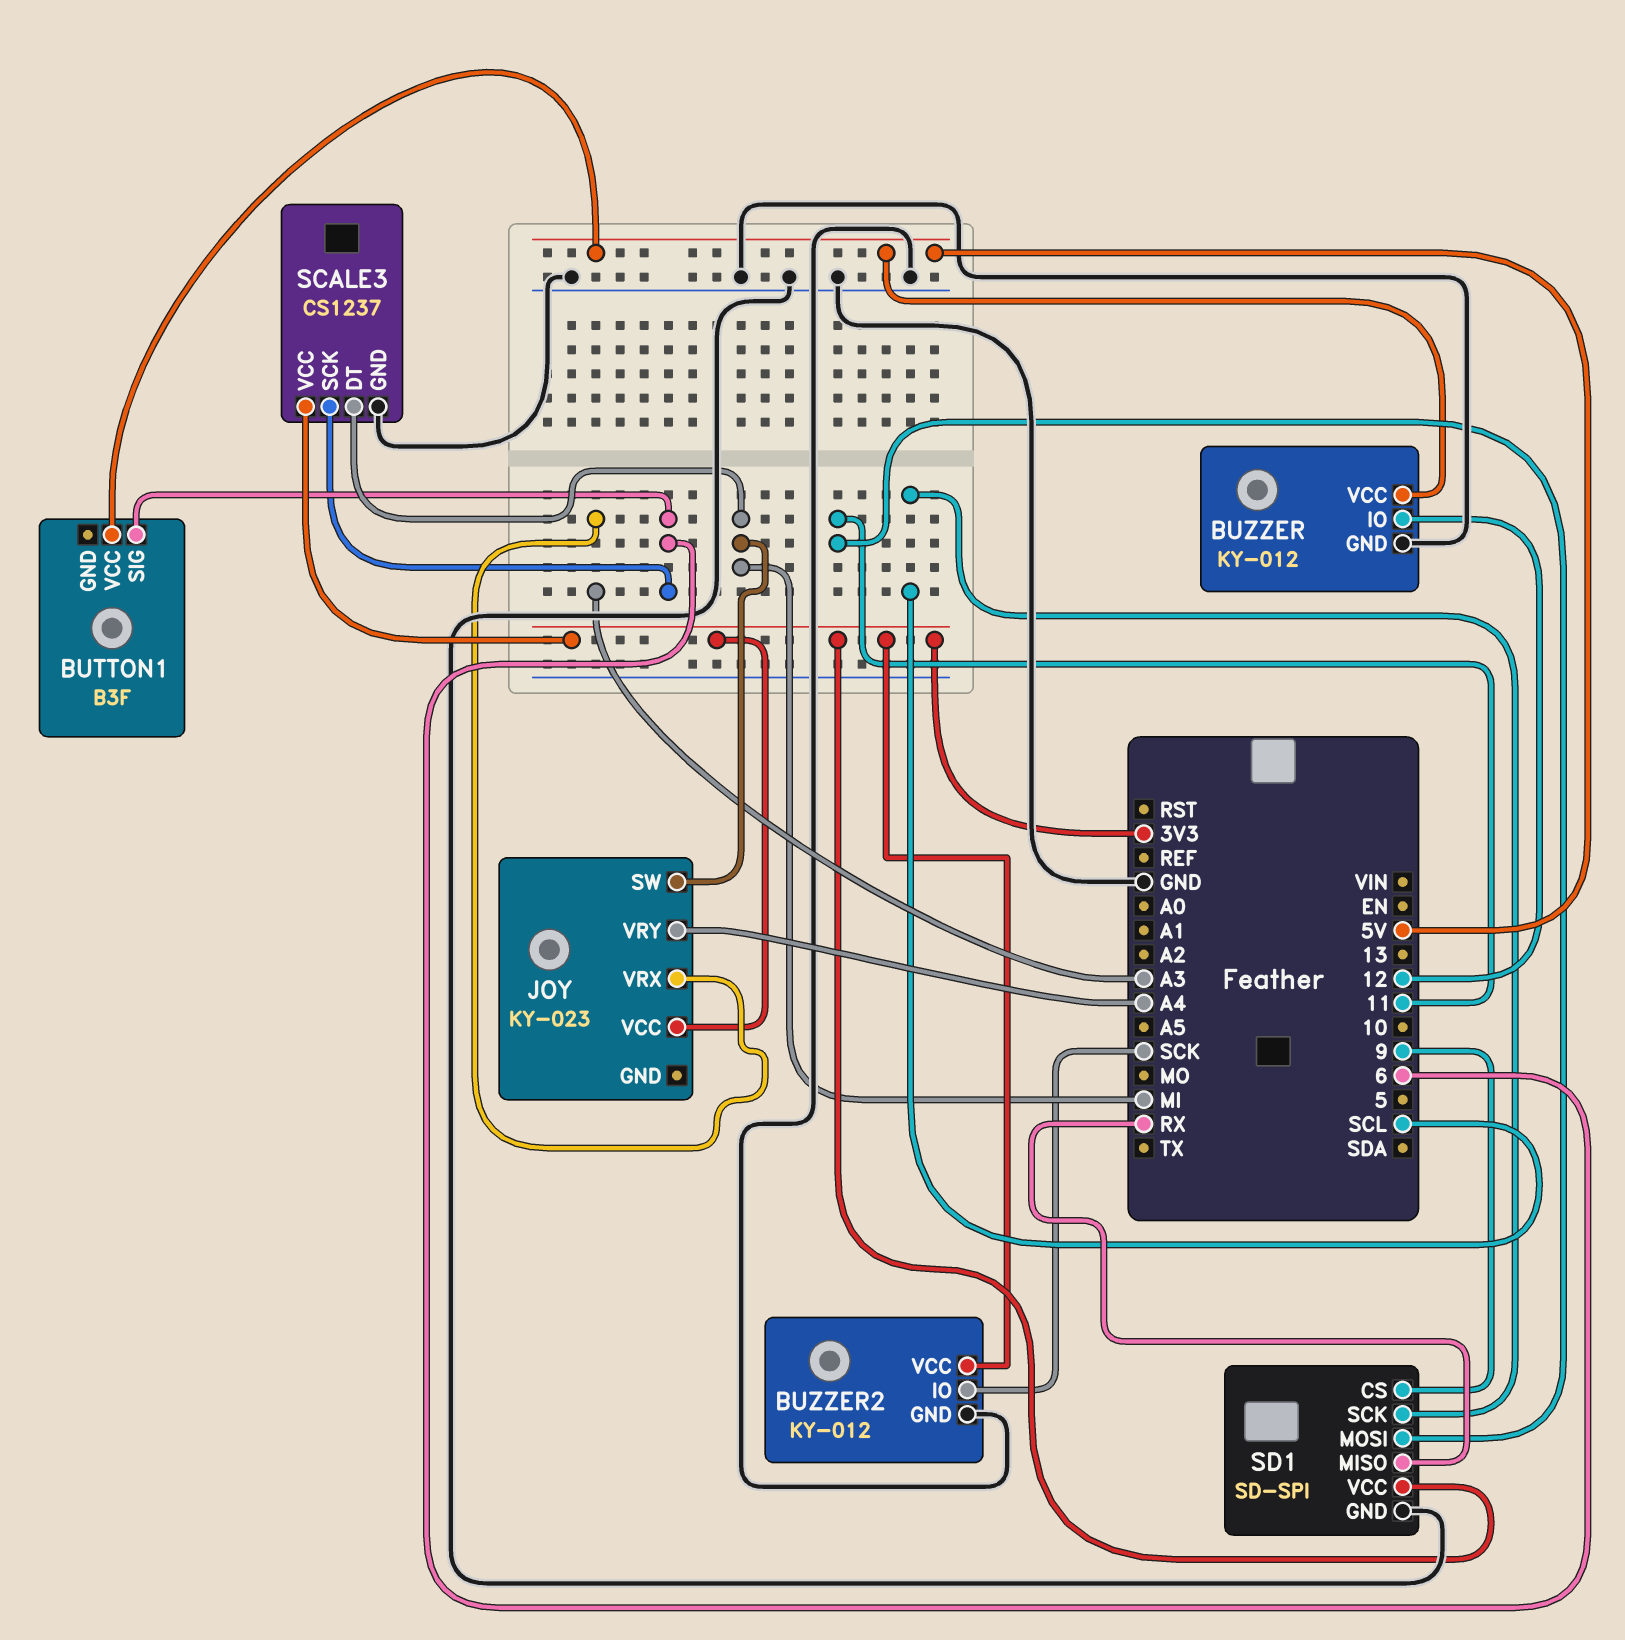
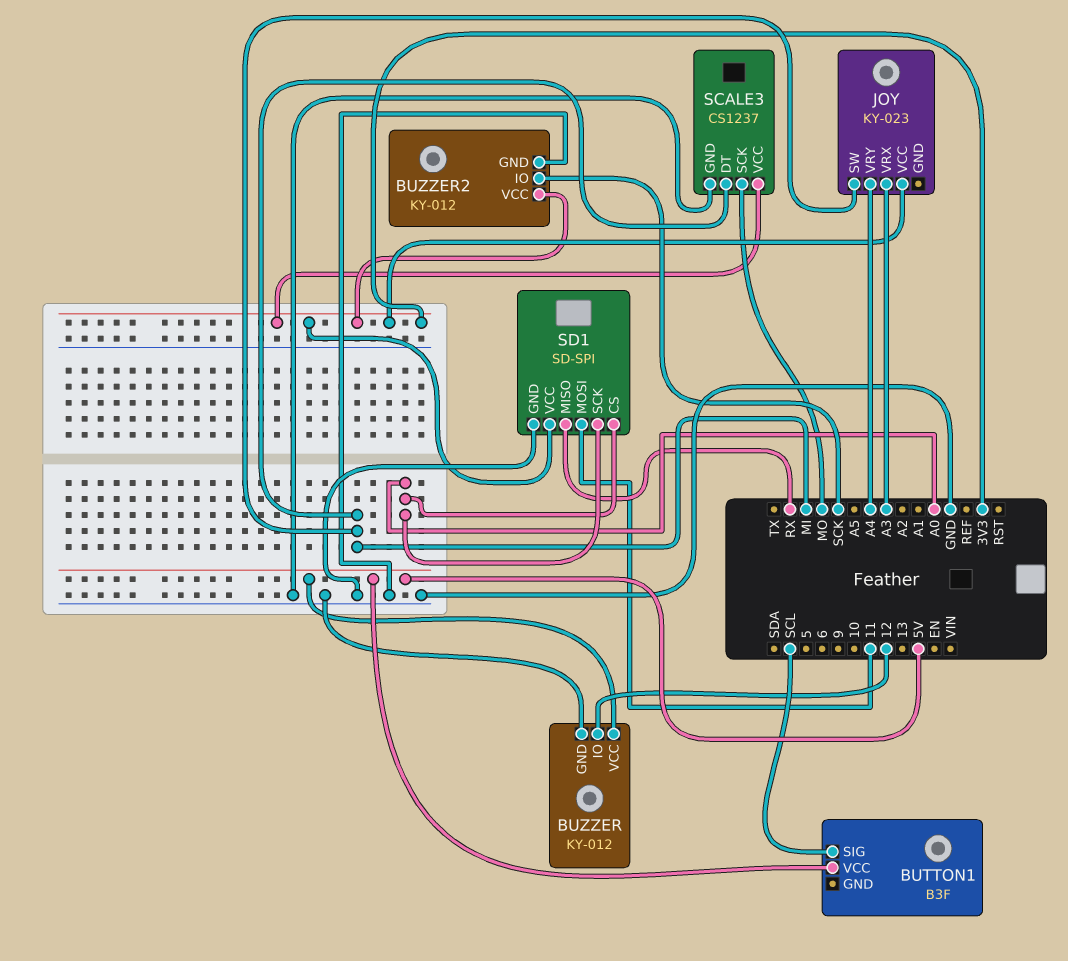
BUTTON1 pin SIG: 6 -> SCL
SCALE3 pin SCK: 6 -> MO
SD1 pin CS: 9 -> A0
SD1 pin SCK: SCL -> A0

